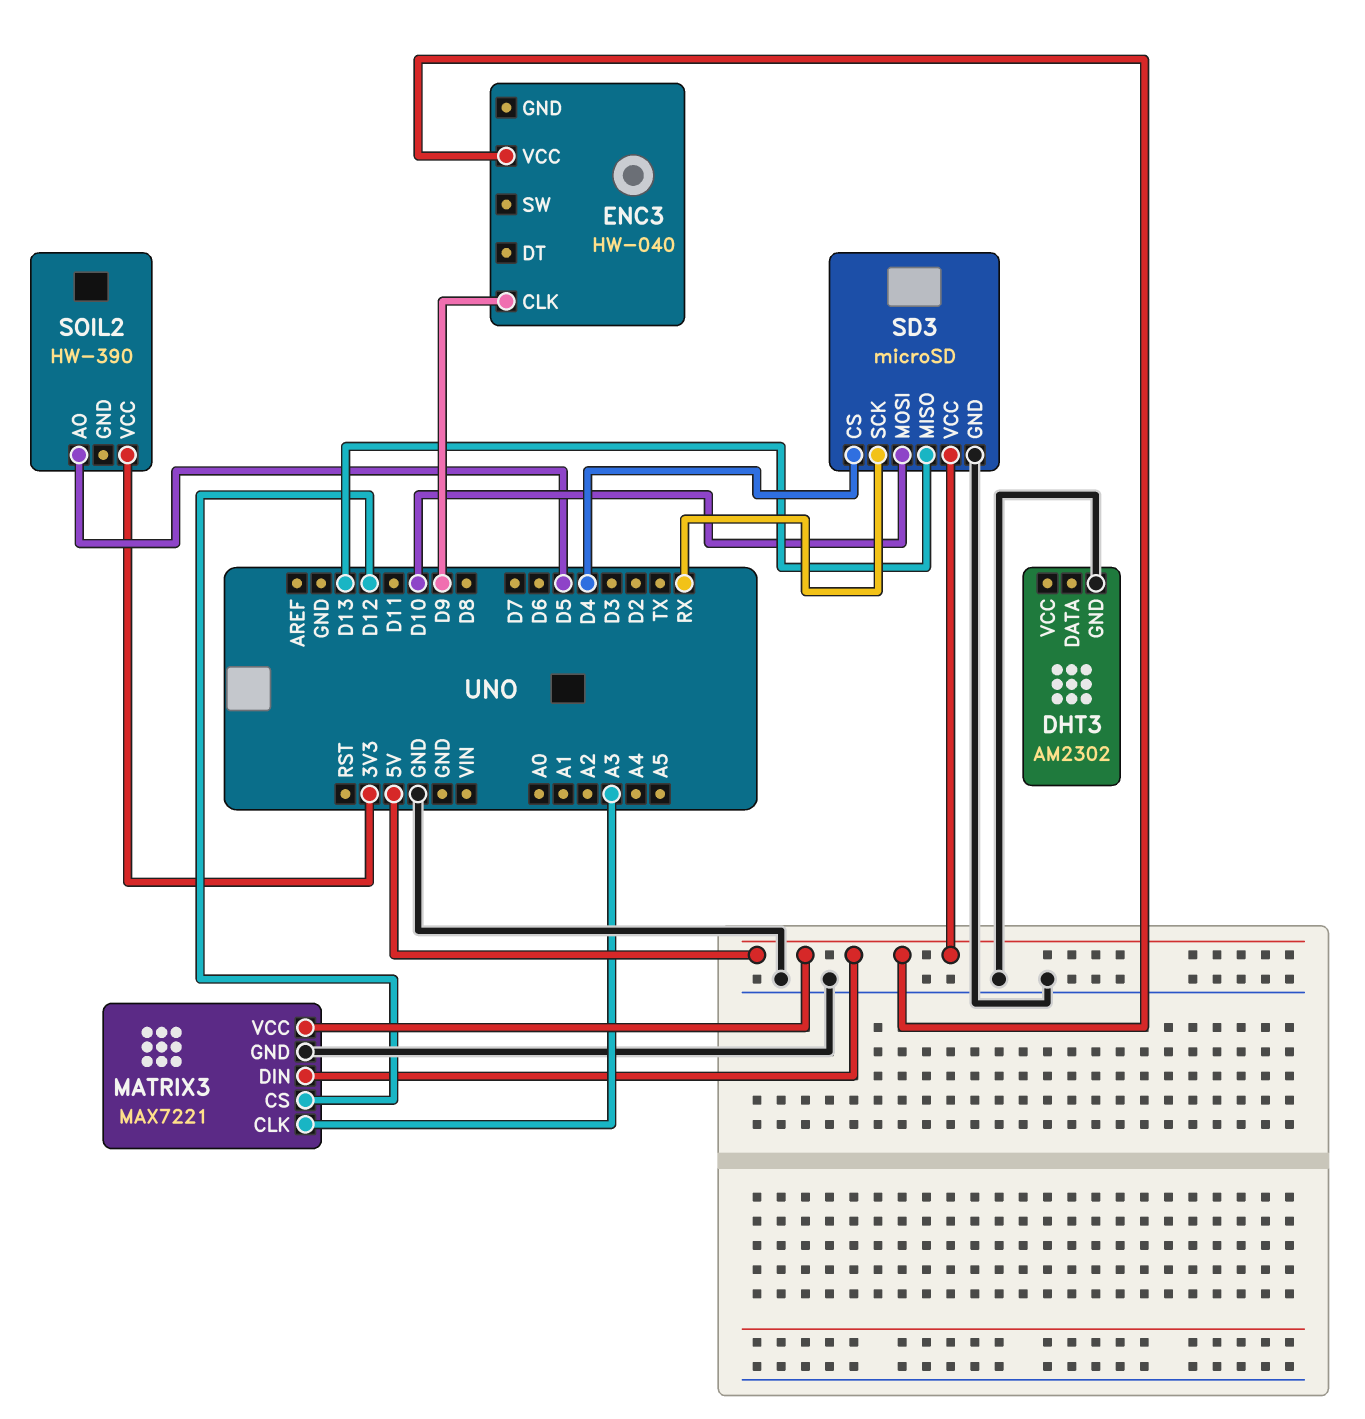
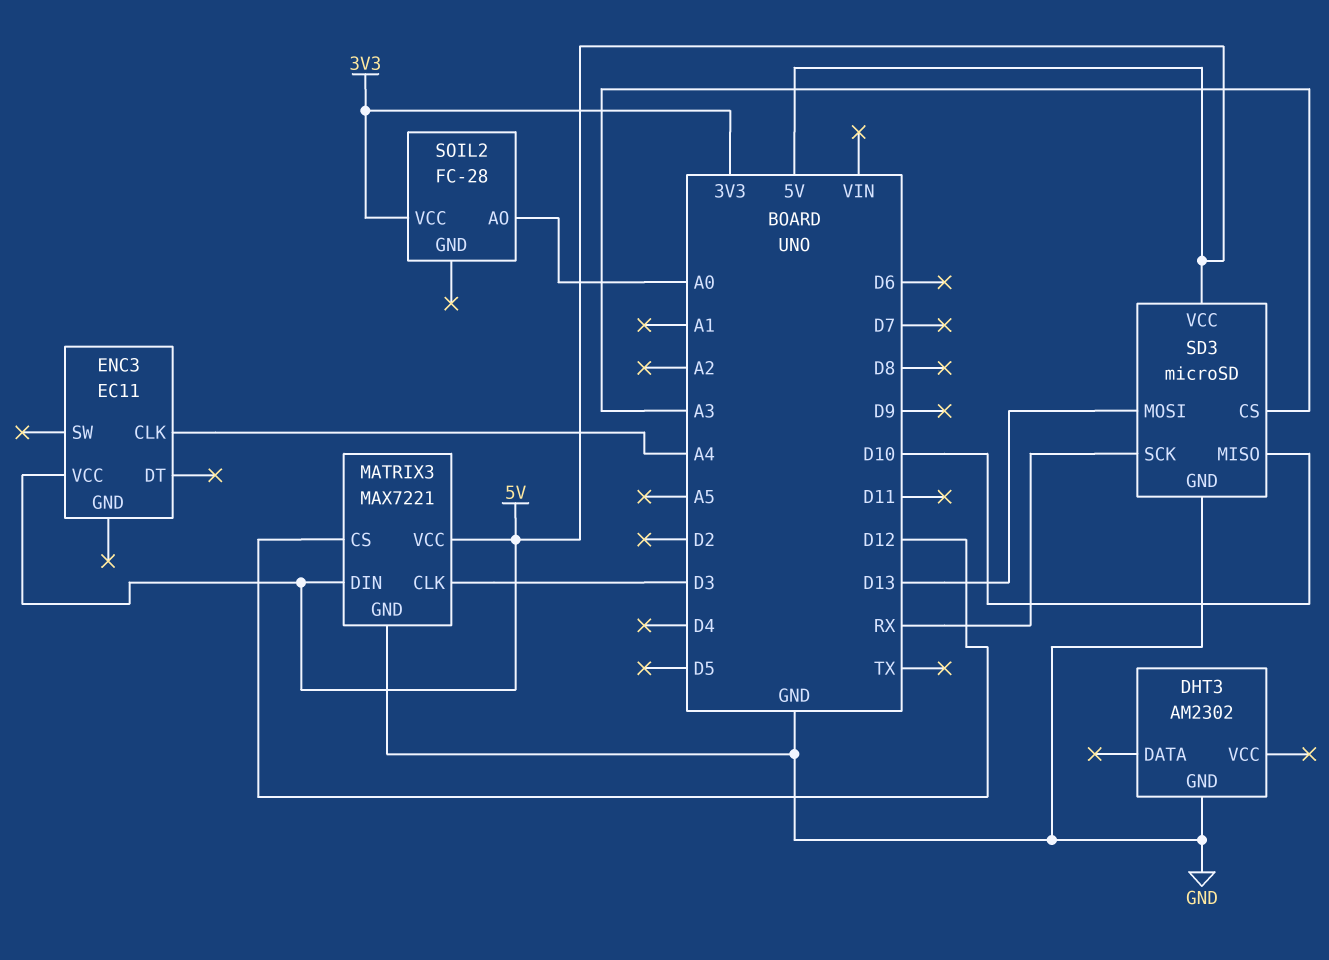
ENC3: HW-040 -> EC11
ENC3 pin CLK: D9 -> A4
MATRIX3 pin CLK: A3 -> D3
SD3 pin CS: D4 -> A3
SD3 pin MISO: D13 -> D10
SD3 pin MOSI: D10 -> D13
SOIL2: HW-390 -> FC-28
SOIL2 pin AO: D5 -> A0

